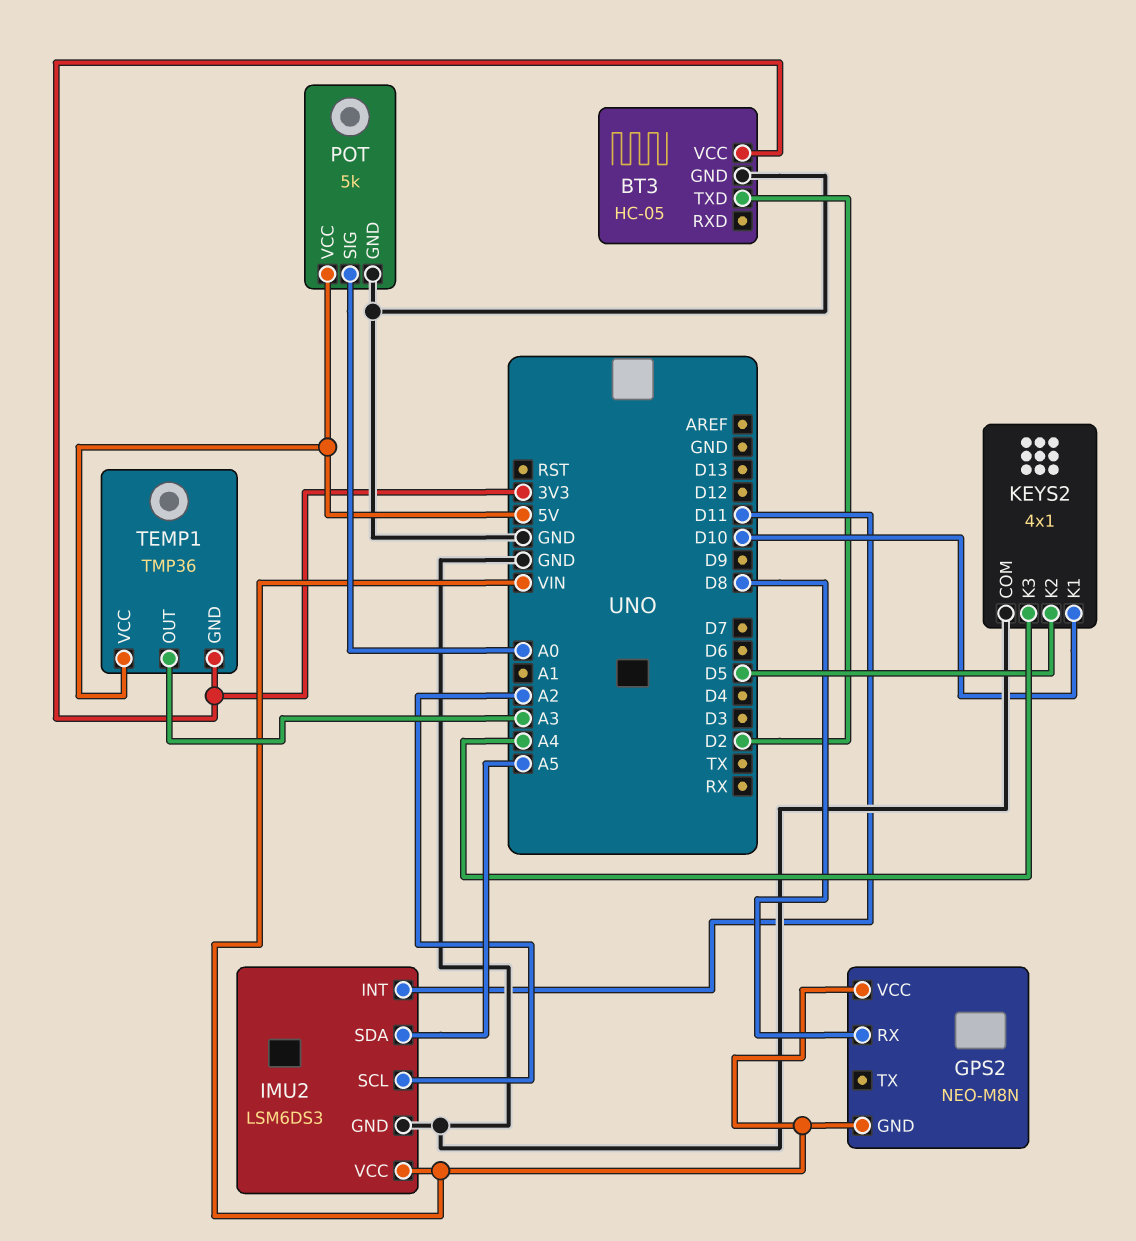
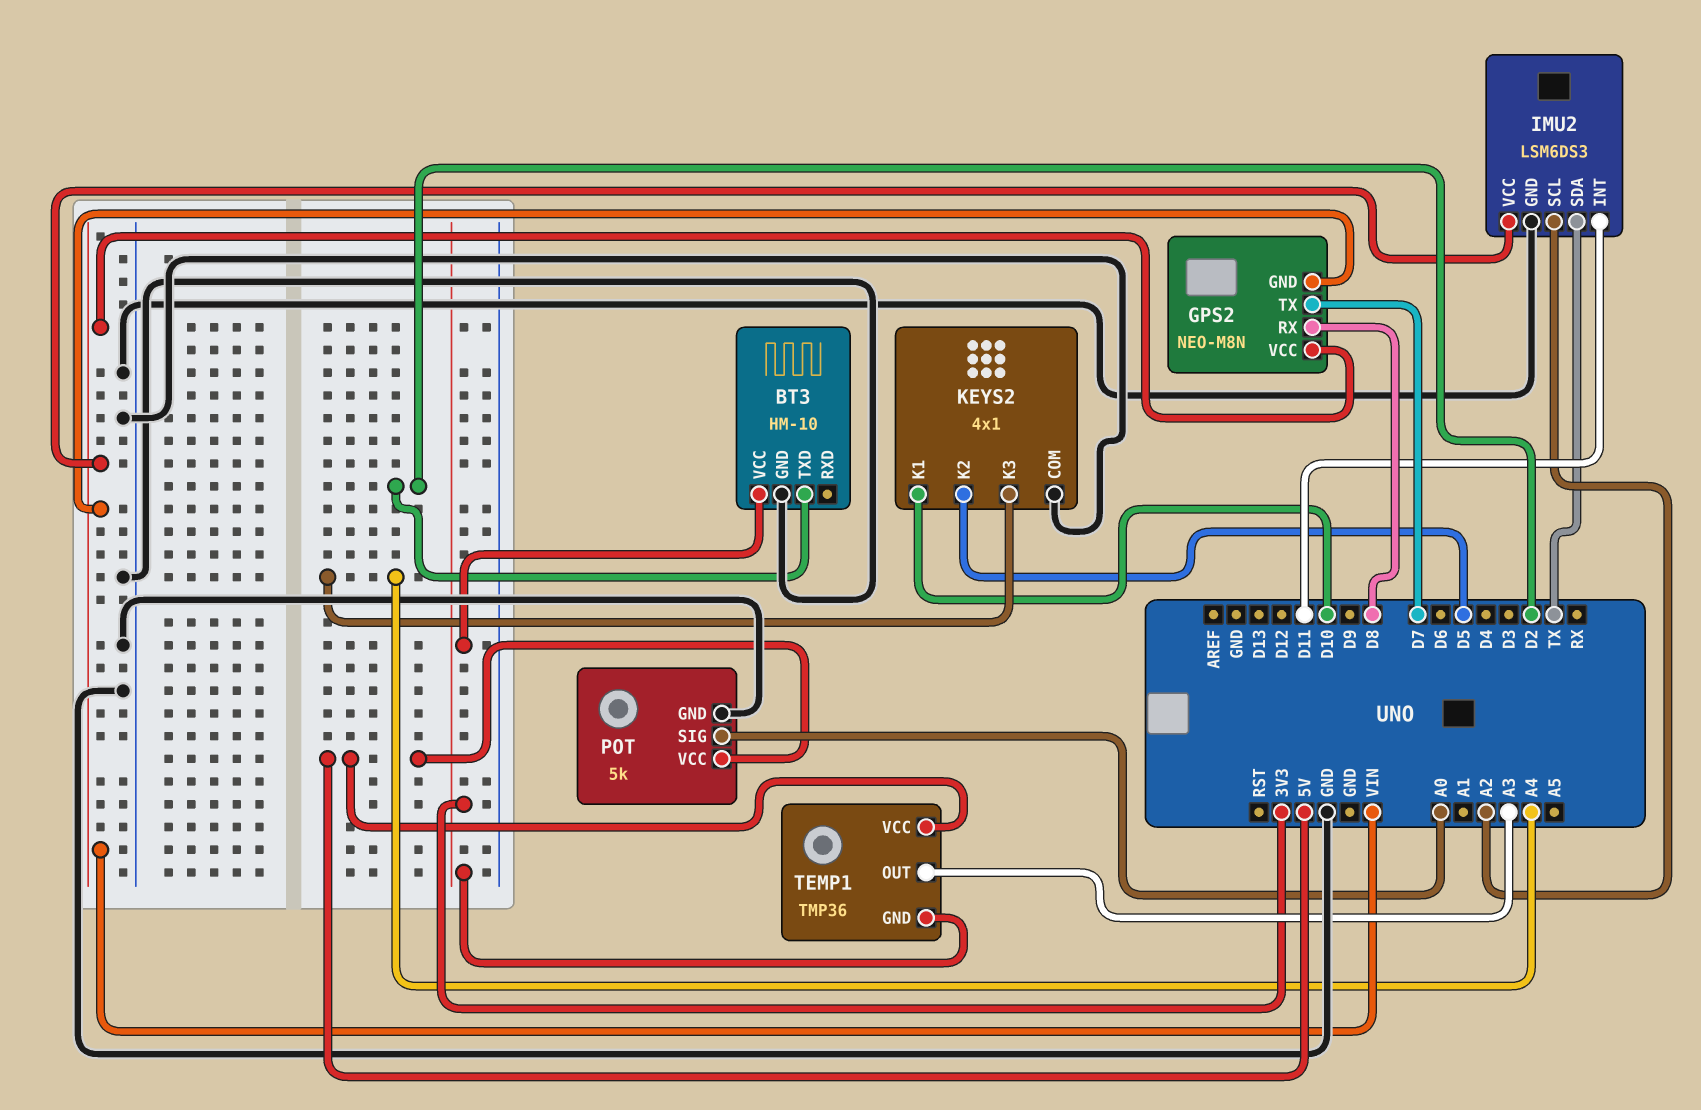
BT3: HC-05 -> HM-10
GPS2 pin TX: none -> D7
IMU2 pin SDA: A5 -> TX

